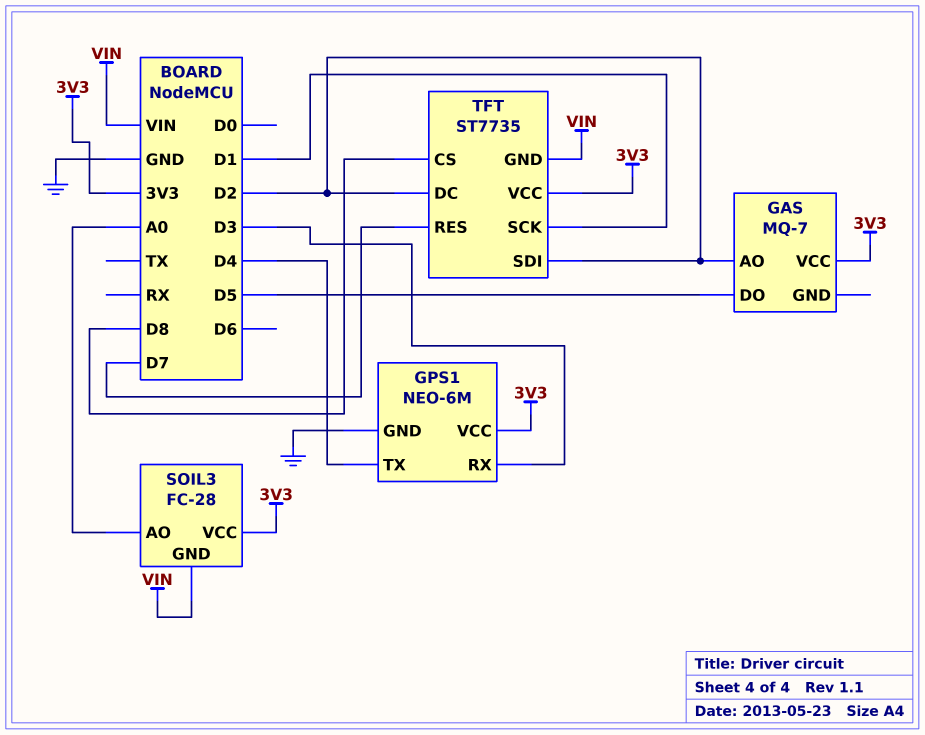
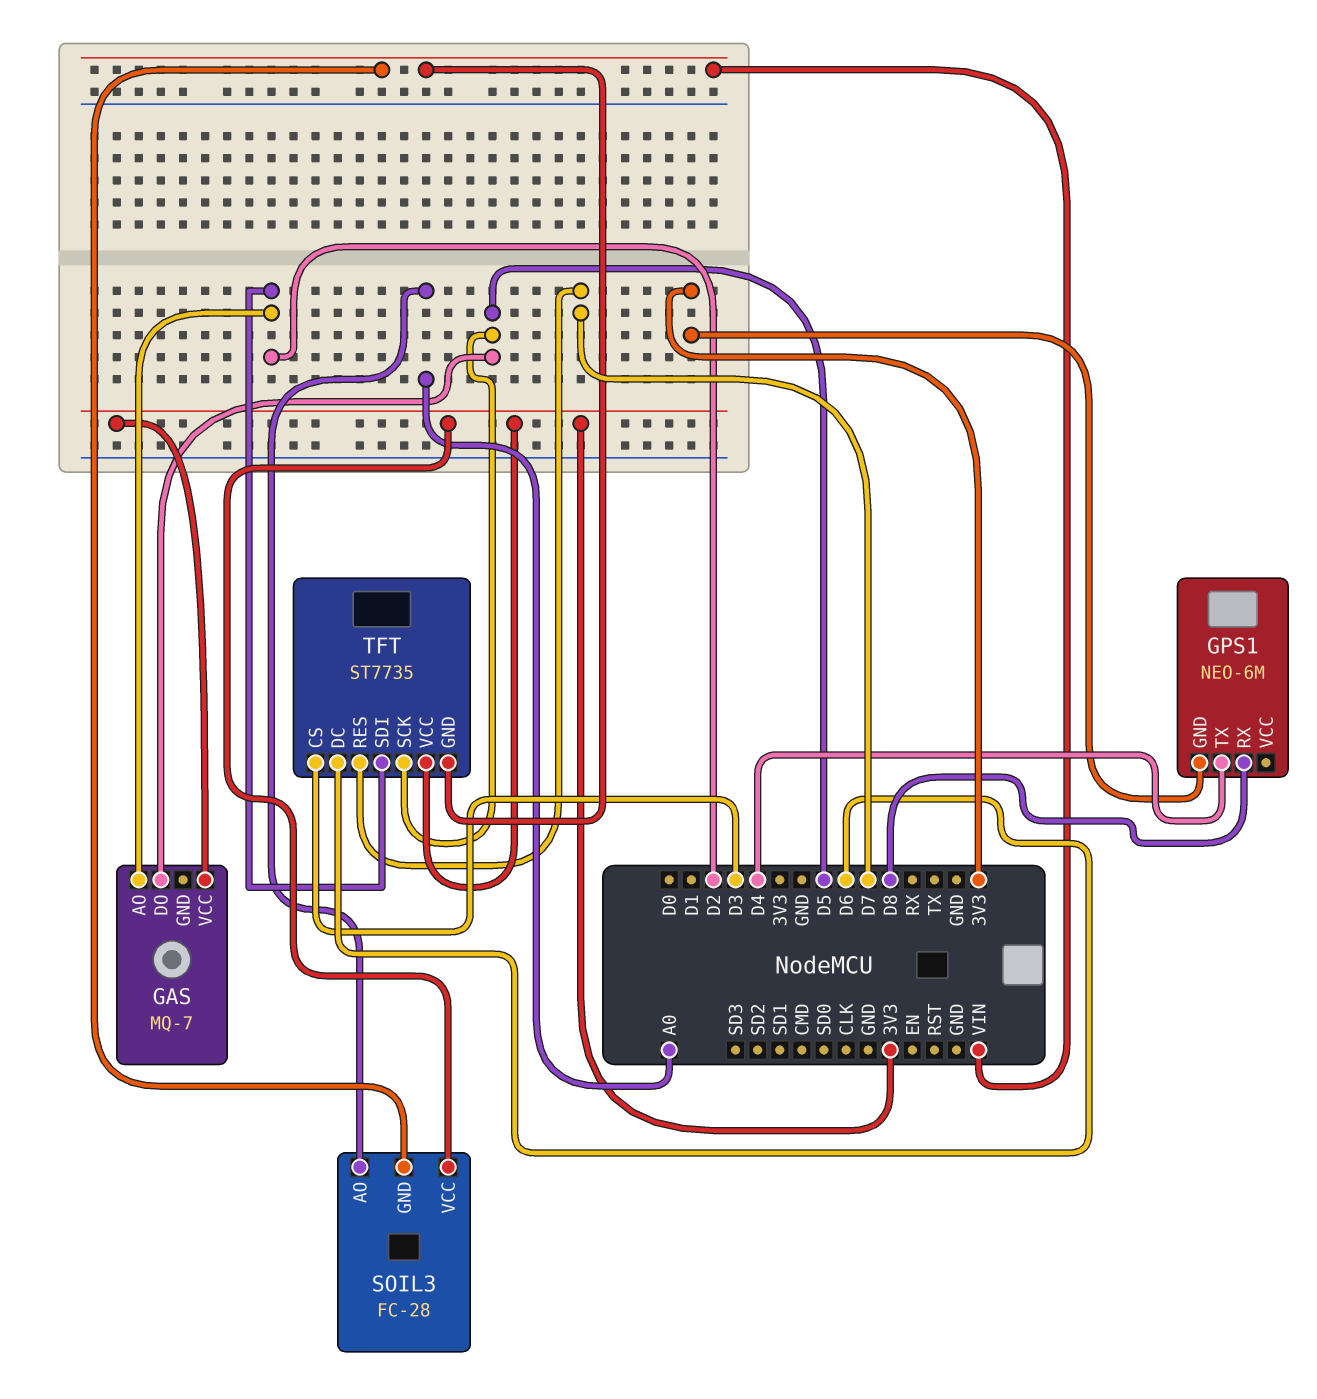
GPS1 pin GND: GND -> 3V3
GPS1 pin RX: D3 -> D8
GPS1 pin VCC: 3V3 -> none
TFT pin CS: D8 -> D3
TFT pin DC: D2 -> D6
TFT pin SCK: D1 -> D5

